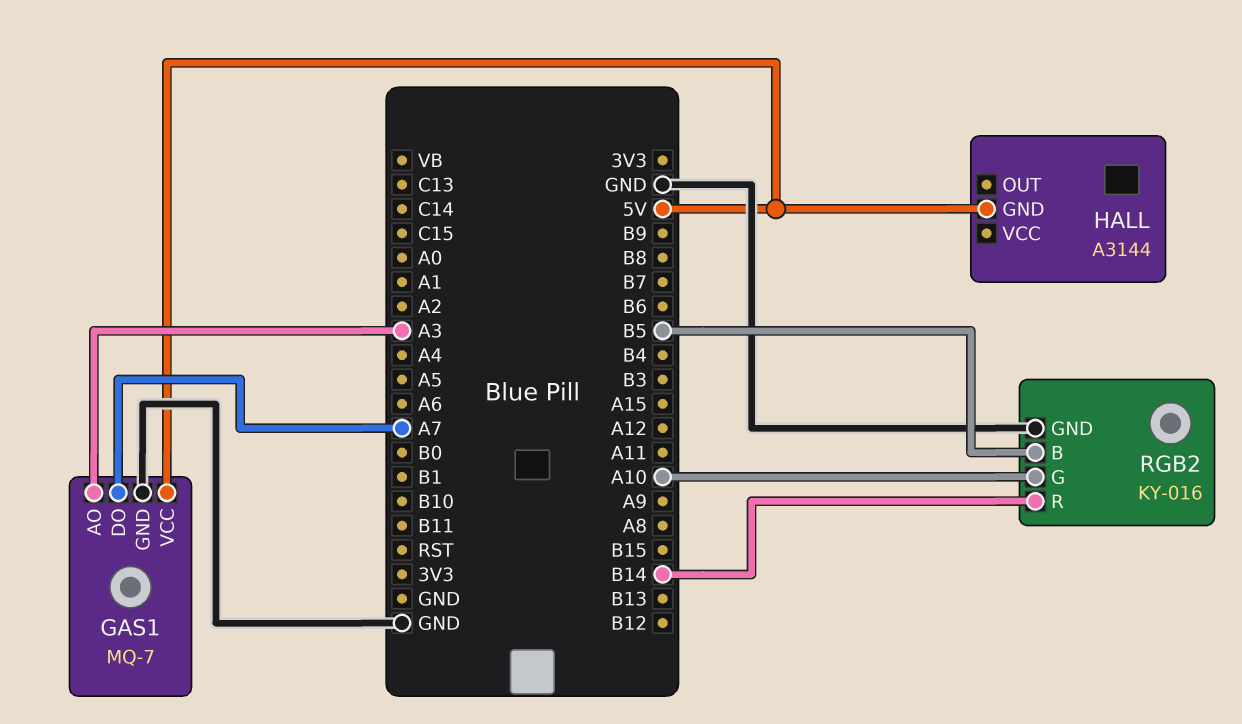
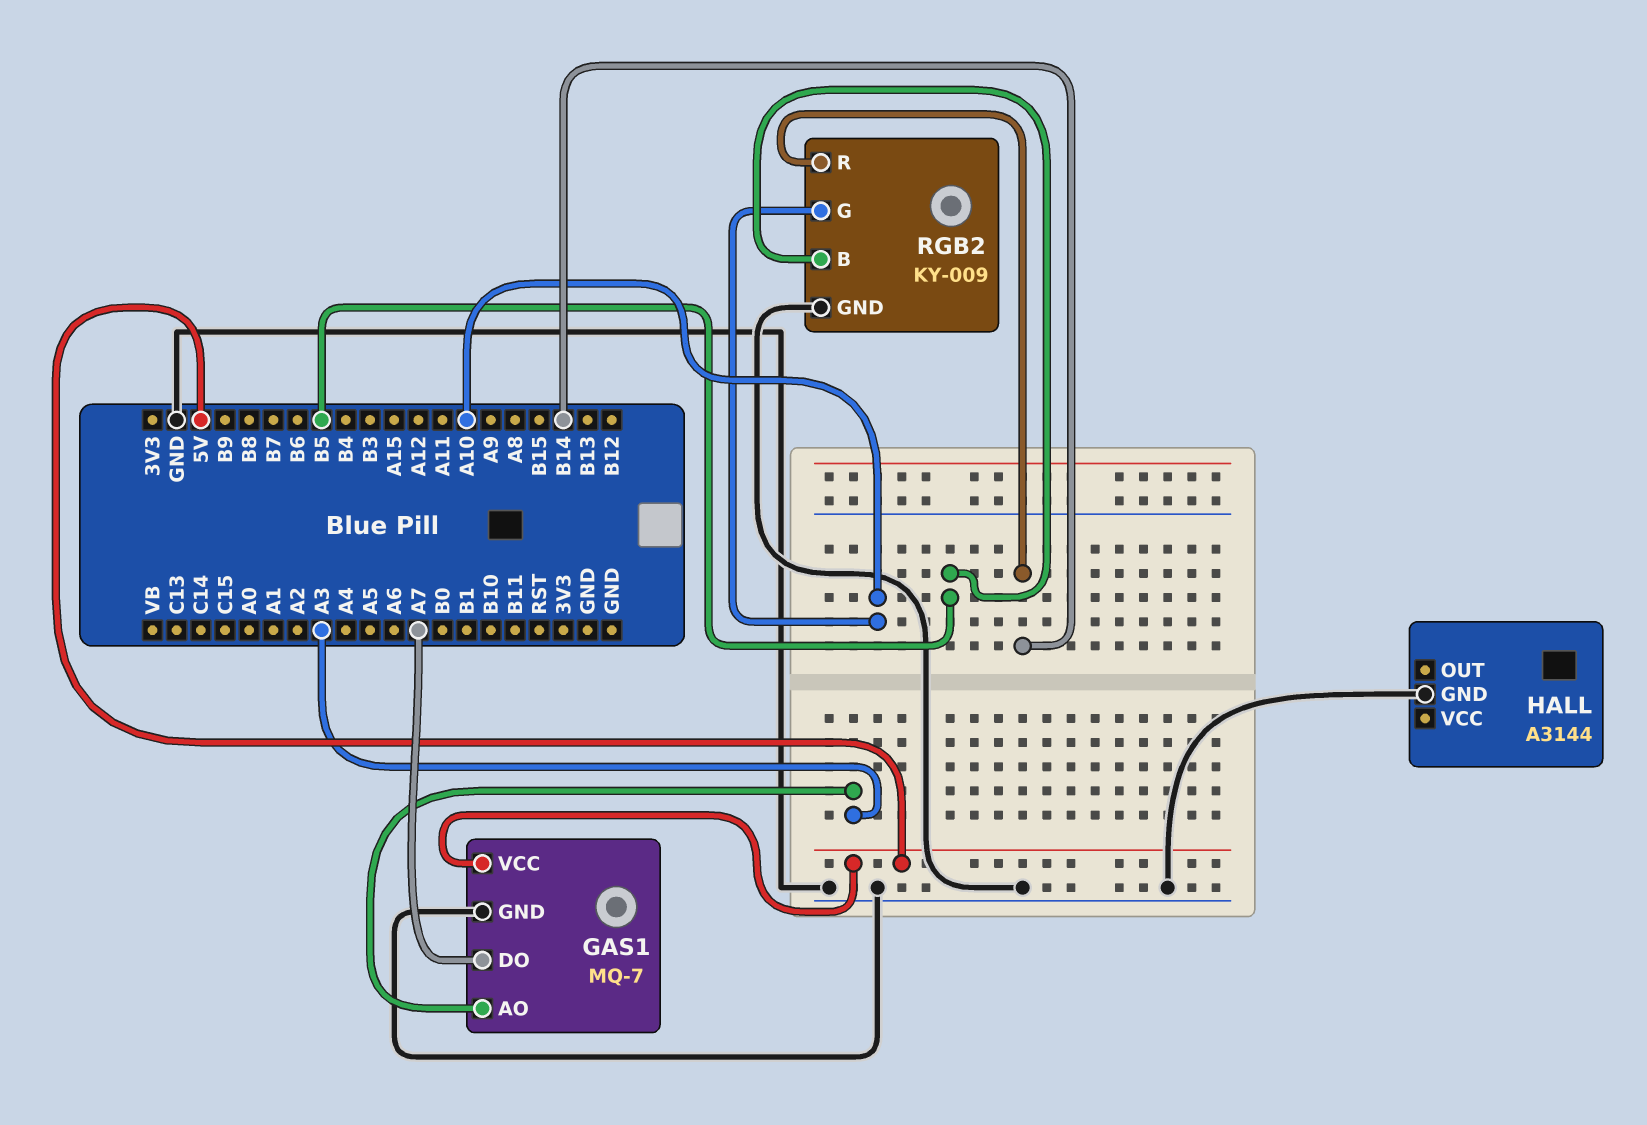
HALL pin GND: 5V -> GND
RGB2: KY-016 -> KY-009

